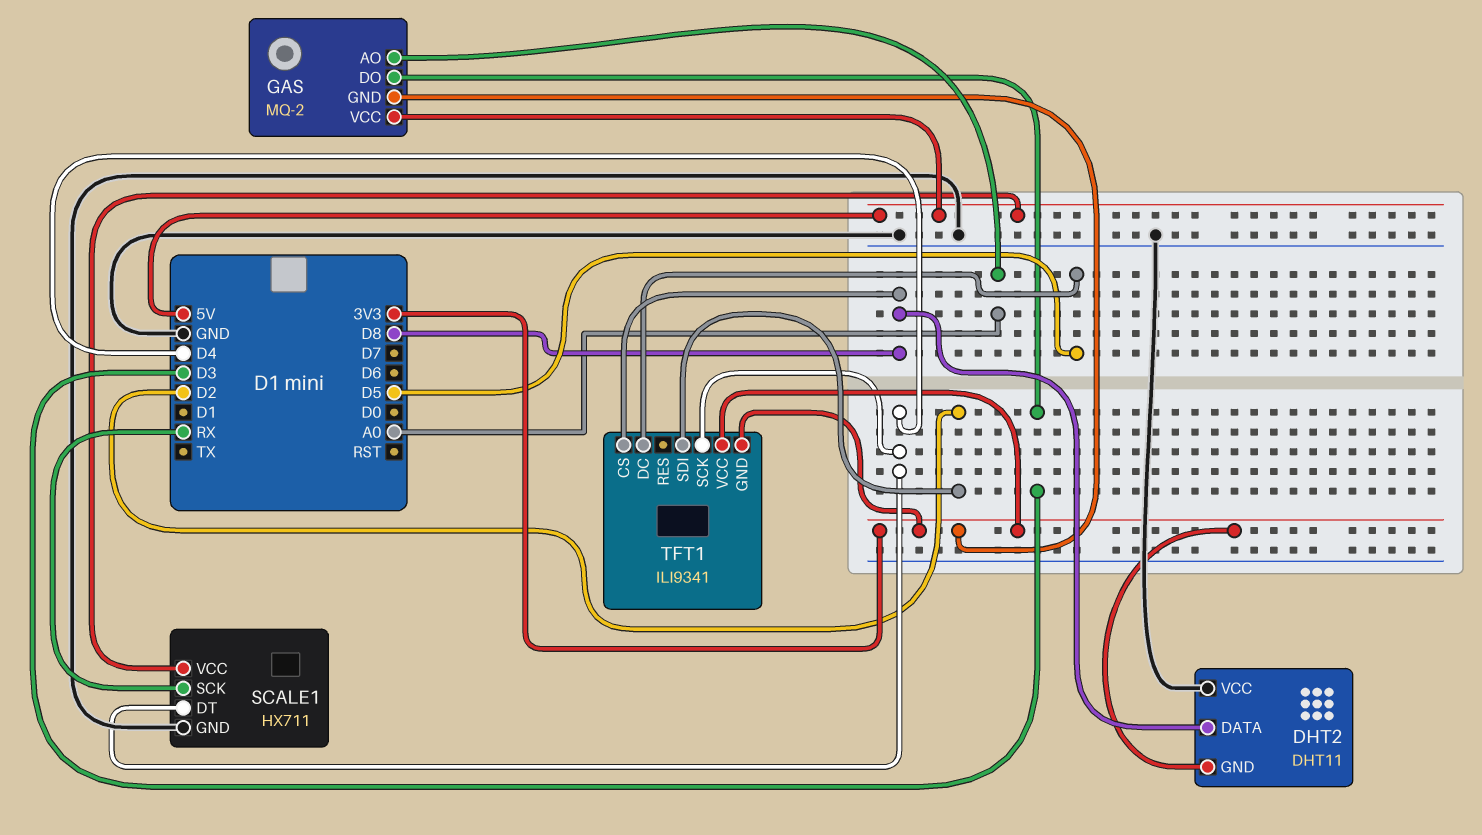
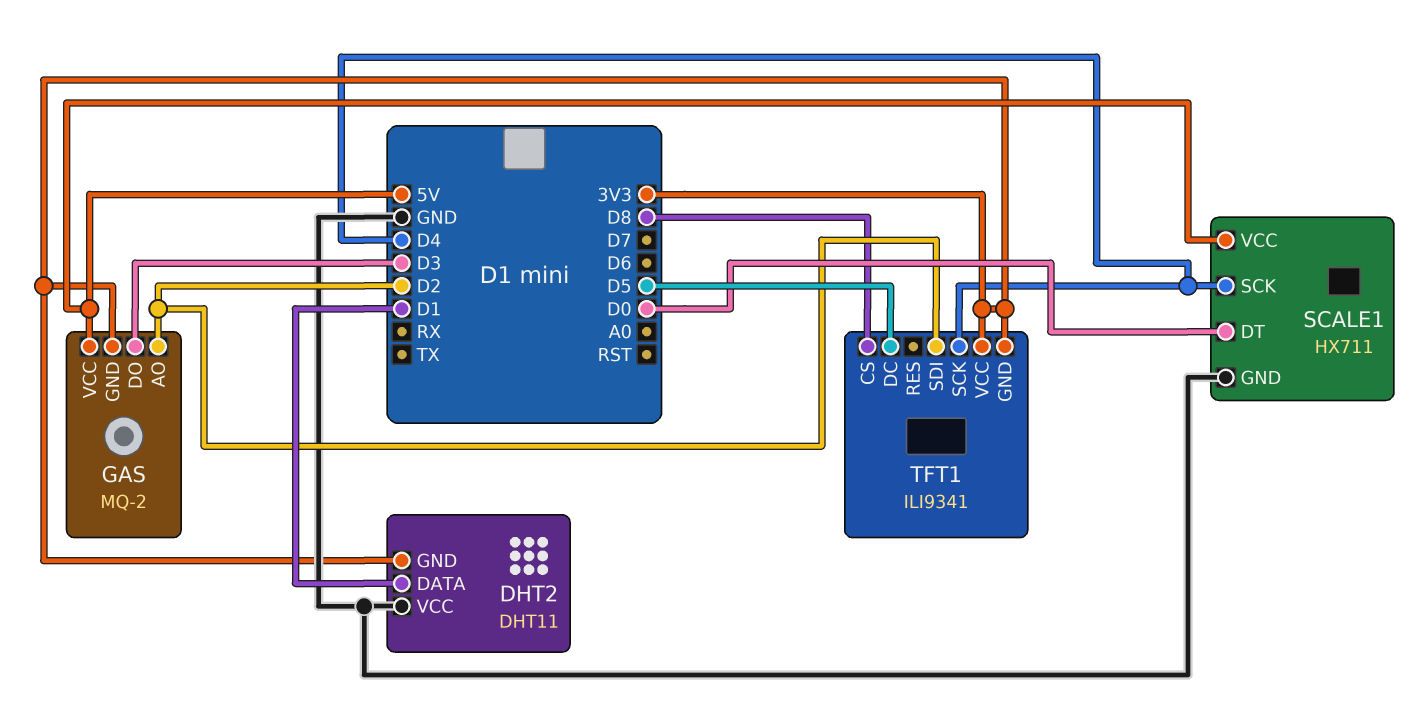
DHT2 pin DATA: D8 -> D1
GAS pin AO: A0 -> D2
SCALE1 pin DT: D4 -> D0
SCALE1 pin SCK: RX -> D4

